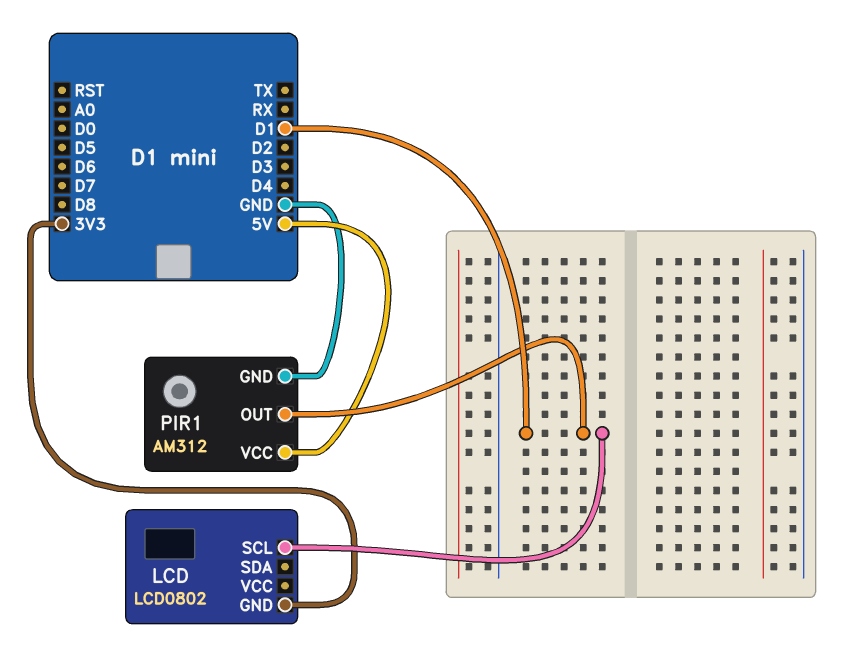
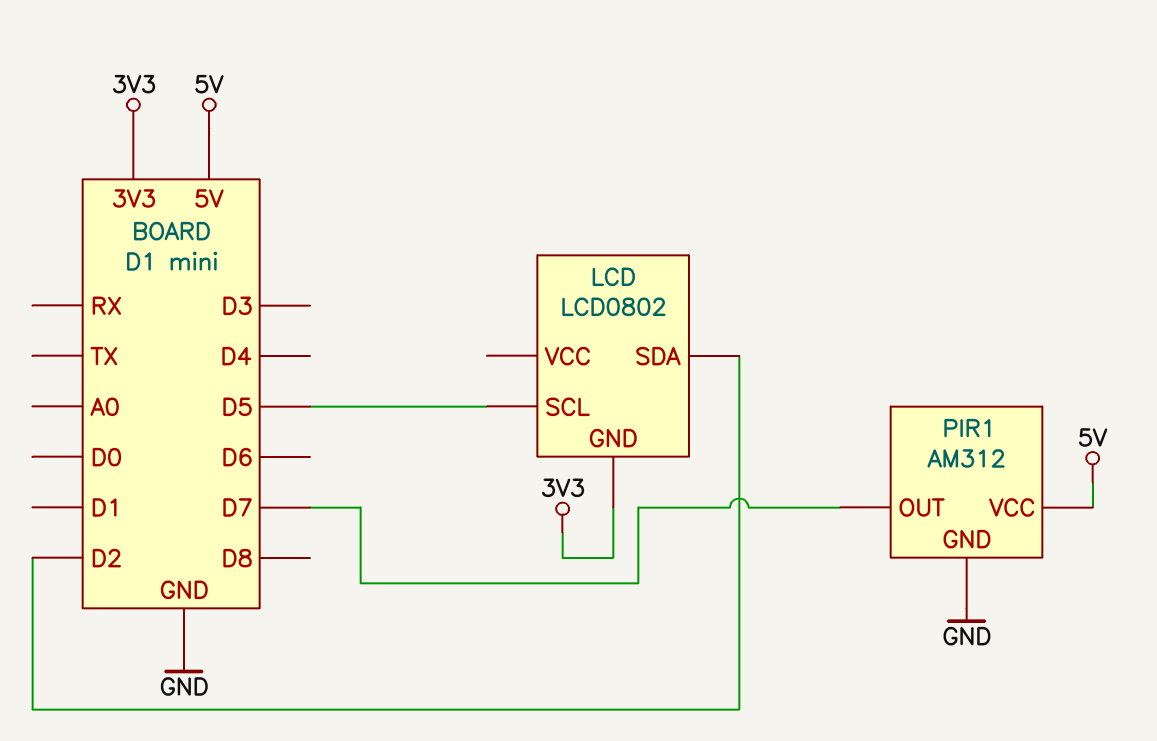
LCD pin SCL: D1 -> D5
LCD pin SDA: none -> D2
PIR1 pin OUT: D1 -> D7

